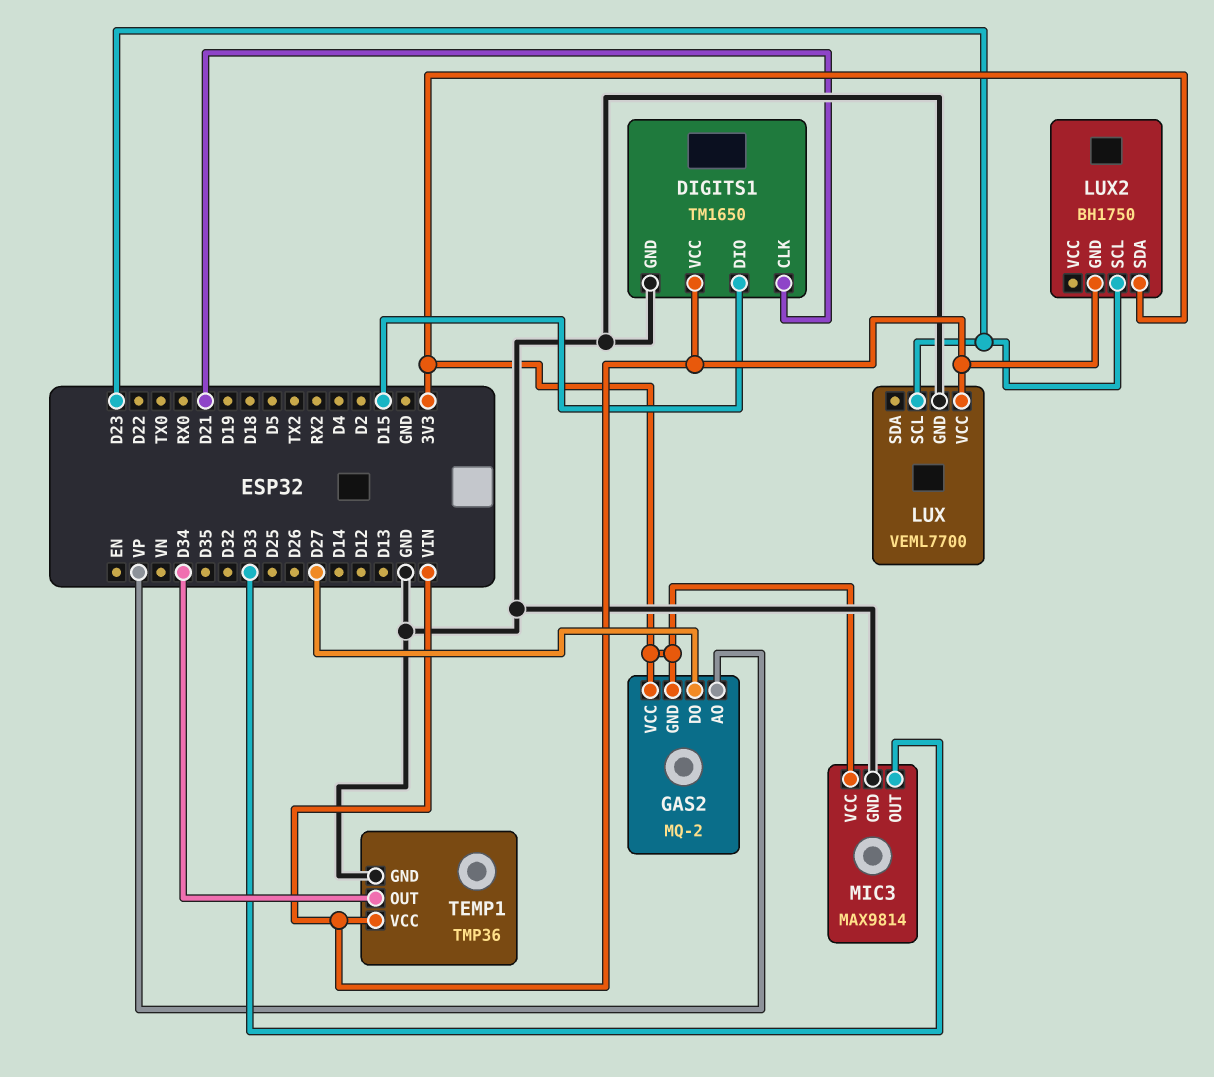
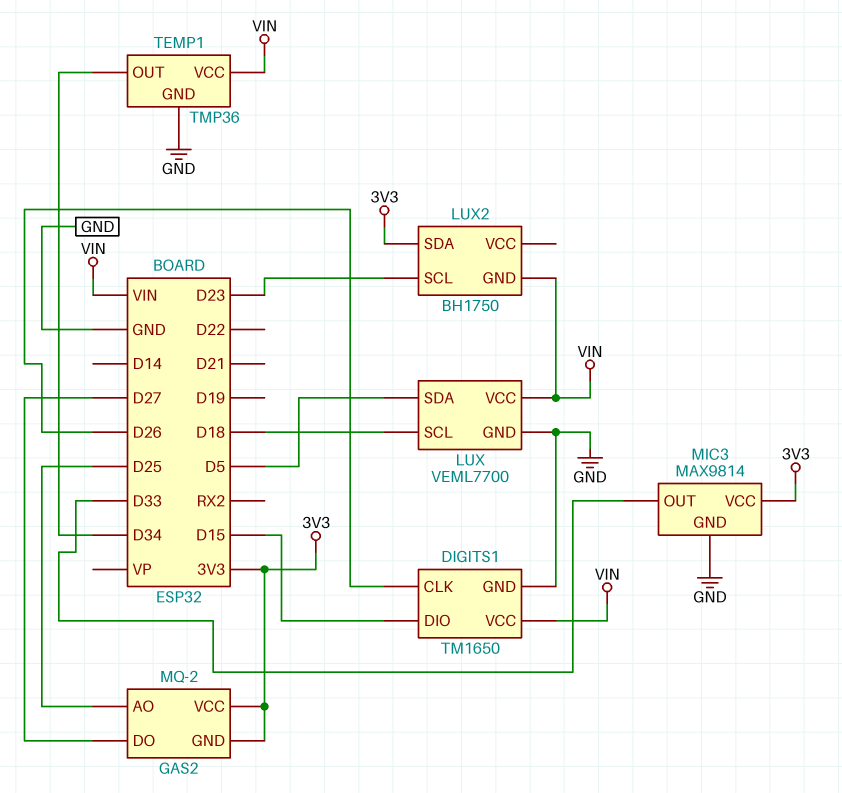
DIGITS1 pin CLK: D21 -> D26
GAS2 pin AO: VP -> D25
LUX pin SCL: D23 -> D18
LUX pin SDA: none -> D5

